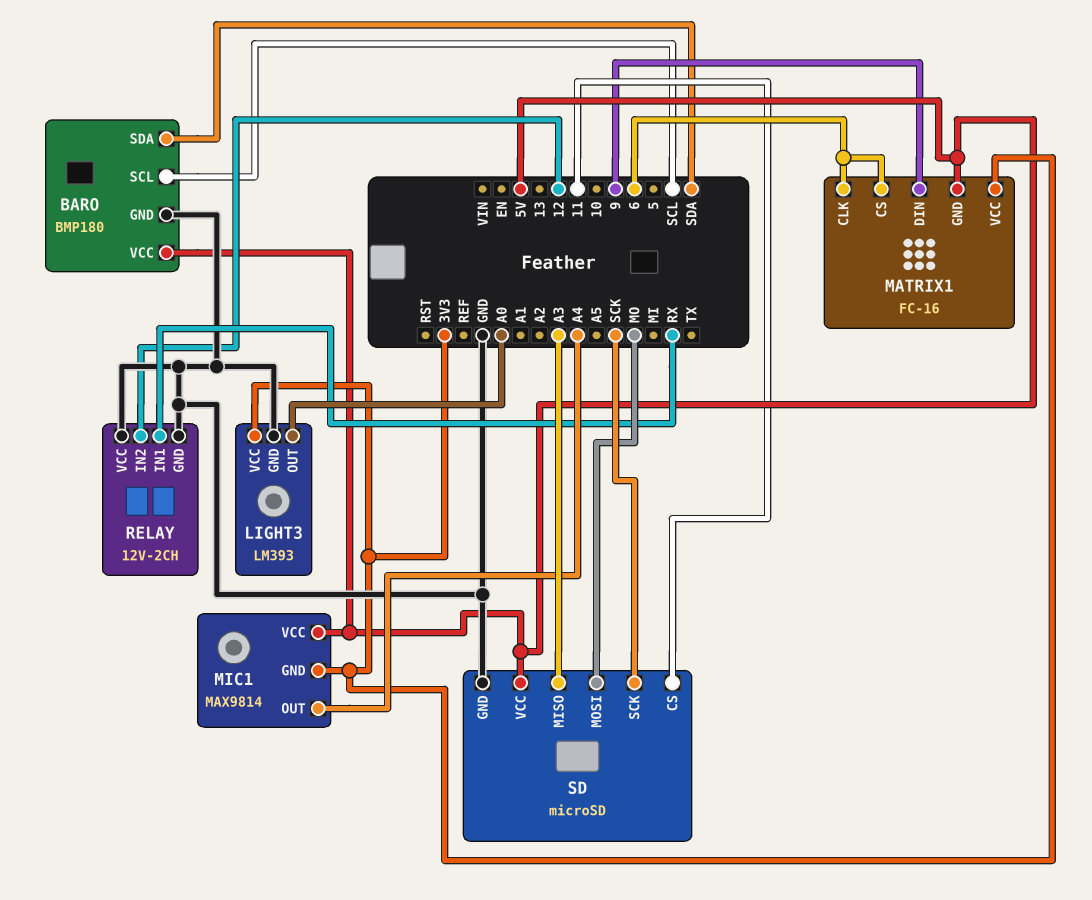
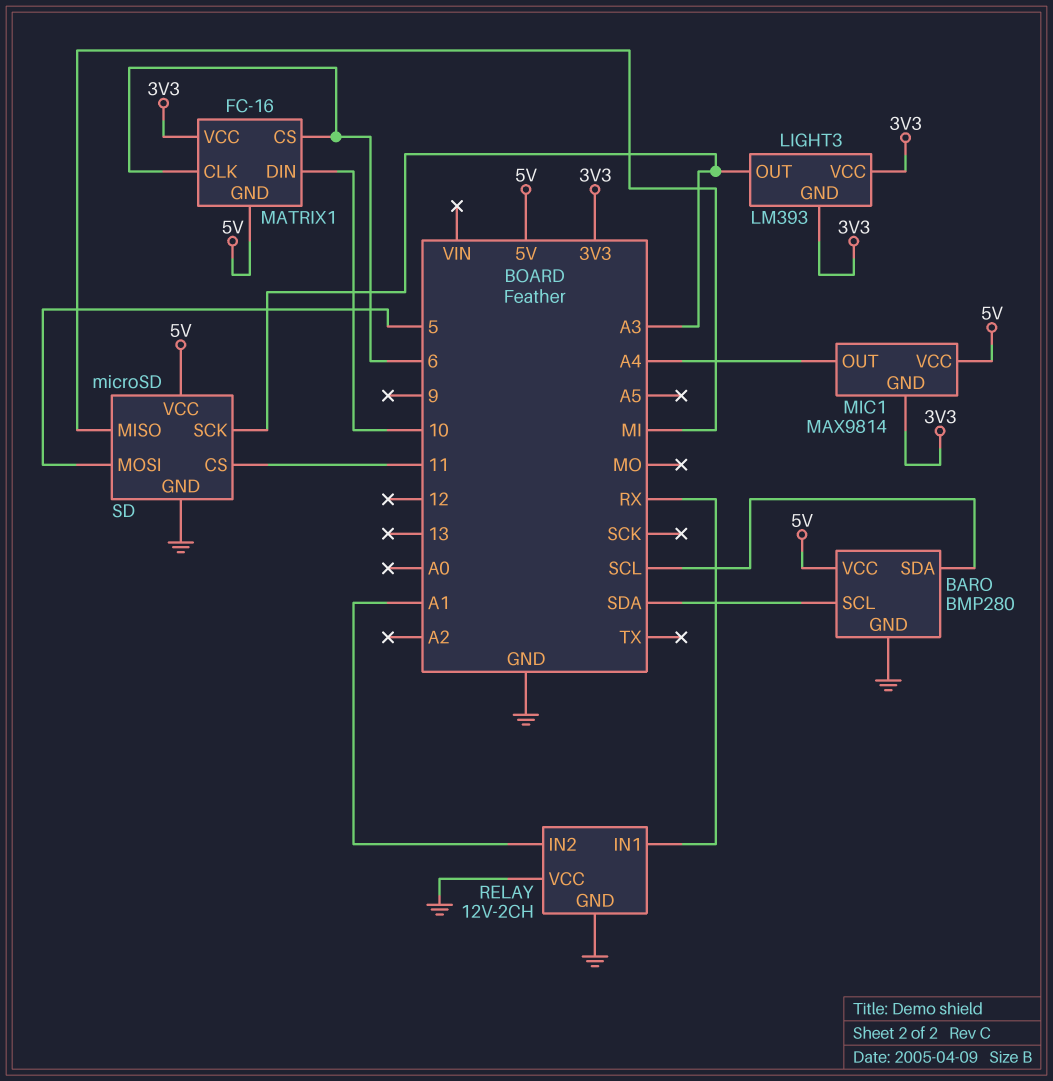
BARO: BMP180 -> BMP280
BARO pin SCL: SCL -> SDA
BARO pin SDA: SDA -> SCL
LIGHT3 pin GND: GND -> 3V3
LIGHT3 pin OUT: A0 -> A3
MATRIX1 pin DIN: 9 -> 10
RELAY pin IN2: 12 -> A1
SD pin MISO: A3 -> MI
SD pin MOSI: MO -> 5
SD pin SCK: SCK -> A3

